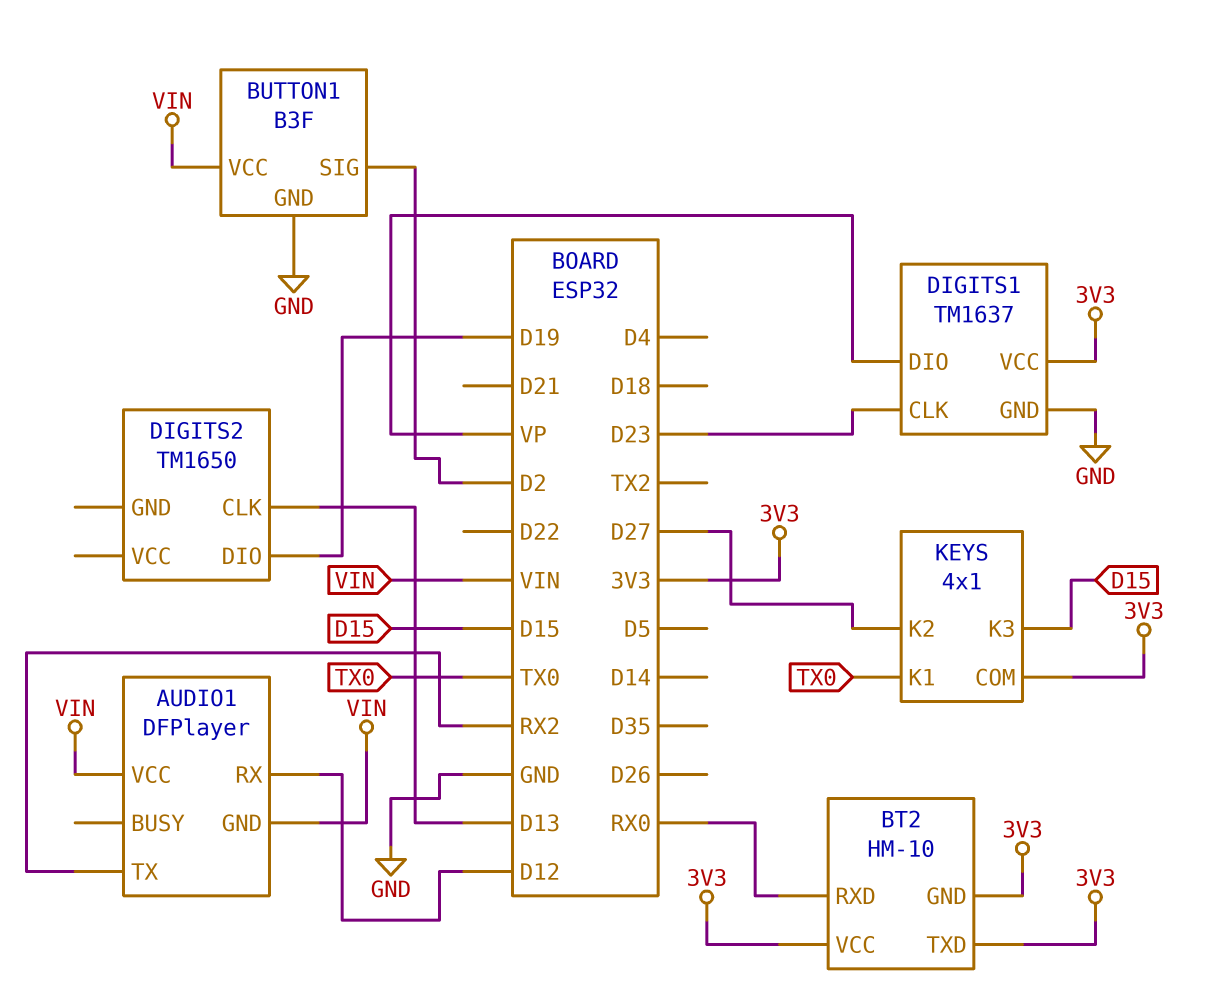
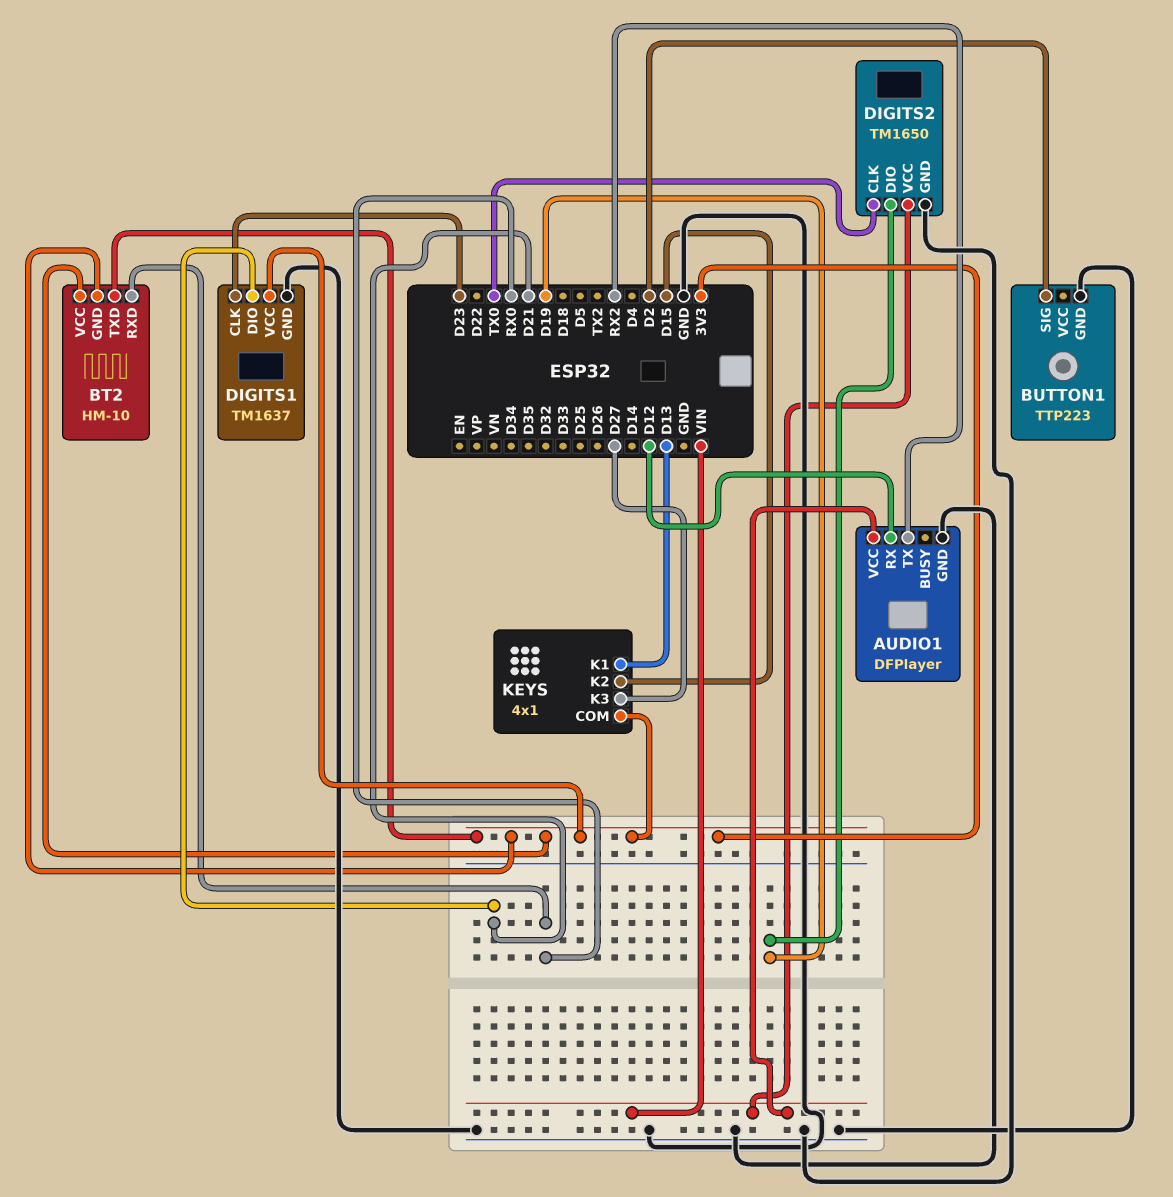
AUDIO1 pin GND: VIN -> GND
BUTTON1: B3F -> TTP223
BUTTON1 pin VCC: VIN -> none
DIGITS1 pin DIO: VP -> D21
DIGITS2 pin CLK: D13 -> TX0
DIGITS2 pin GND: none -> GND
DIGITS2 pin VCC: none -> VIN
KEYS pin K1: TX0 -> D13
KEYS pin K2: D27 -> D15
KEYS pin K3: D15 -> D27

